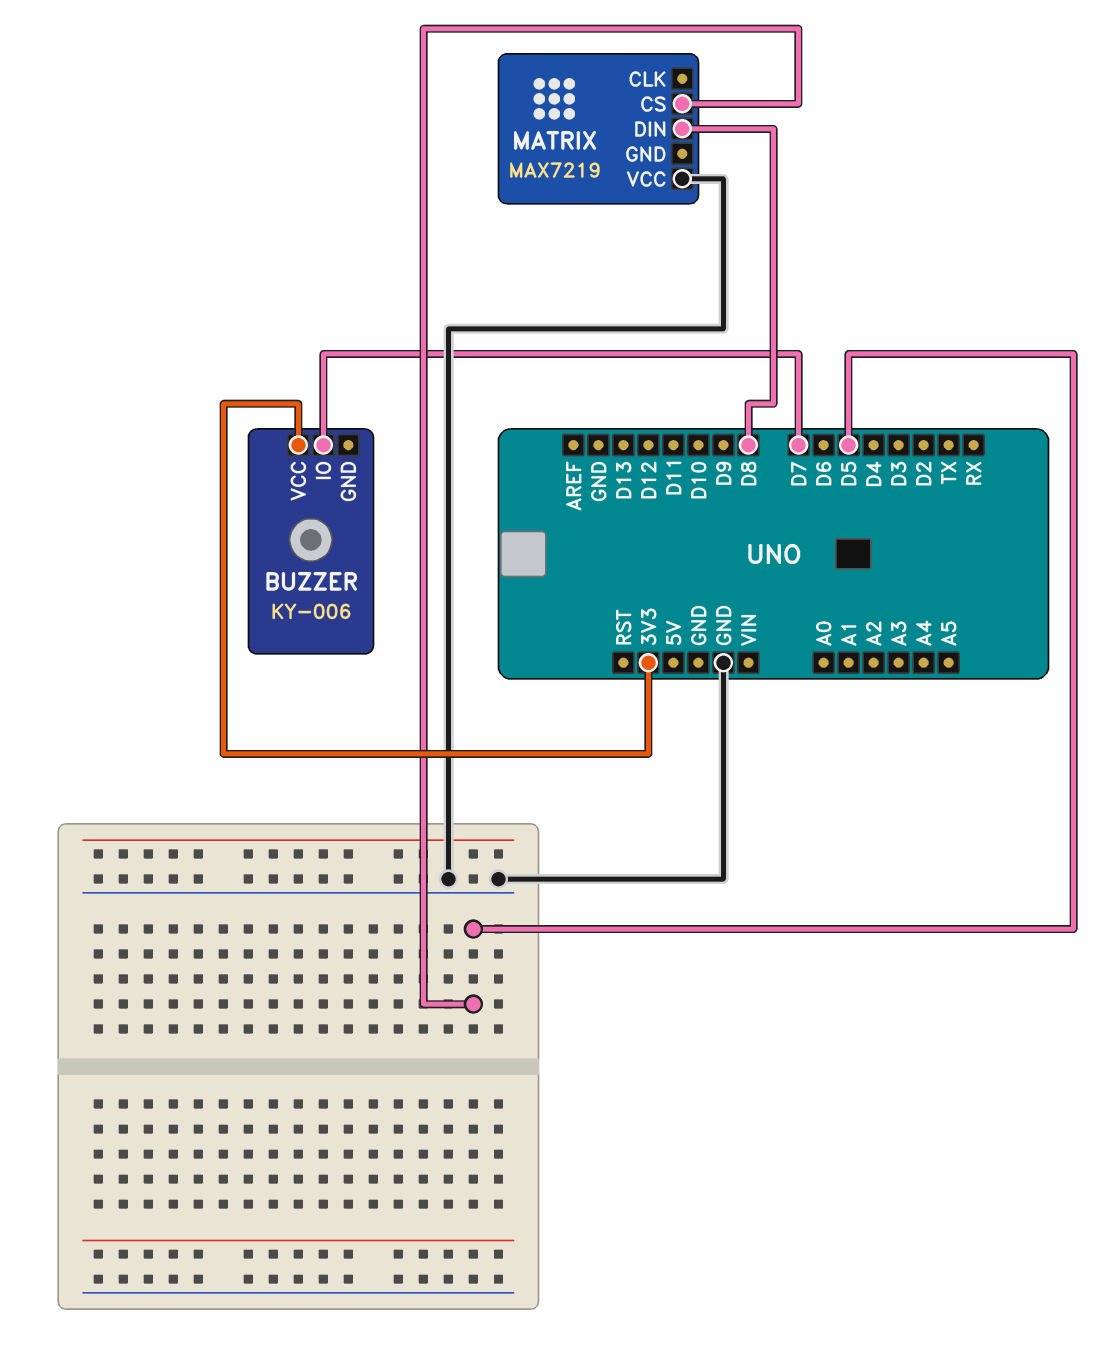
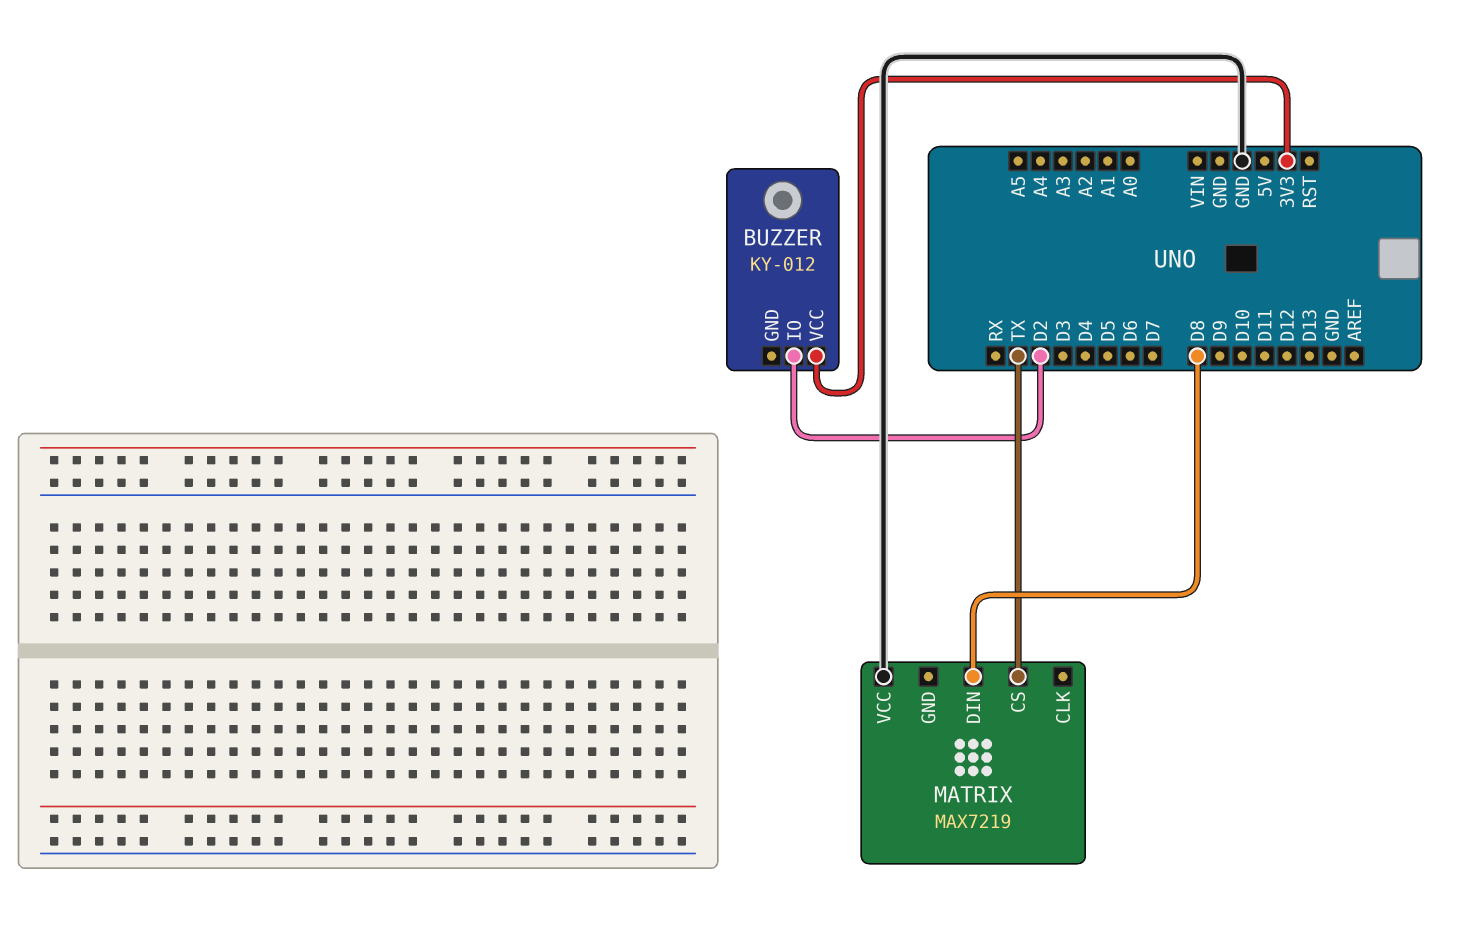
BUZZER: KY-006 -> KY-012
BUZZER pin IO: D7 -> D2
MATRIX pin CS: D5 -> TX

